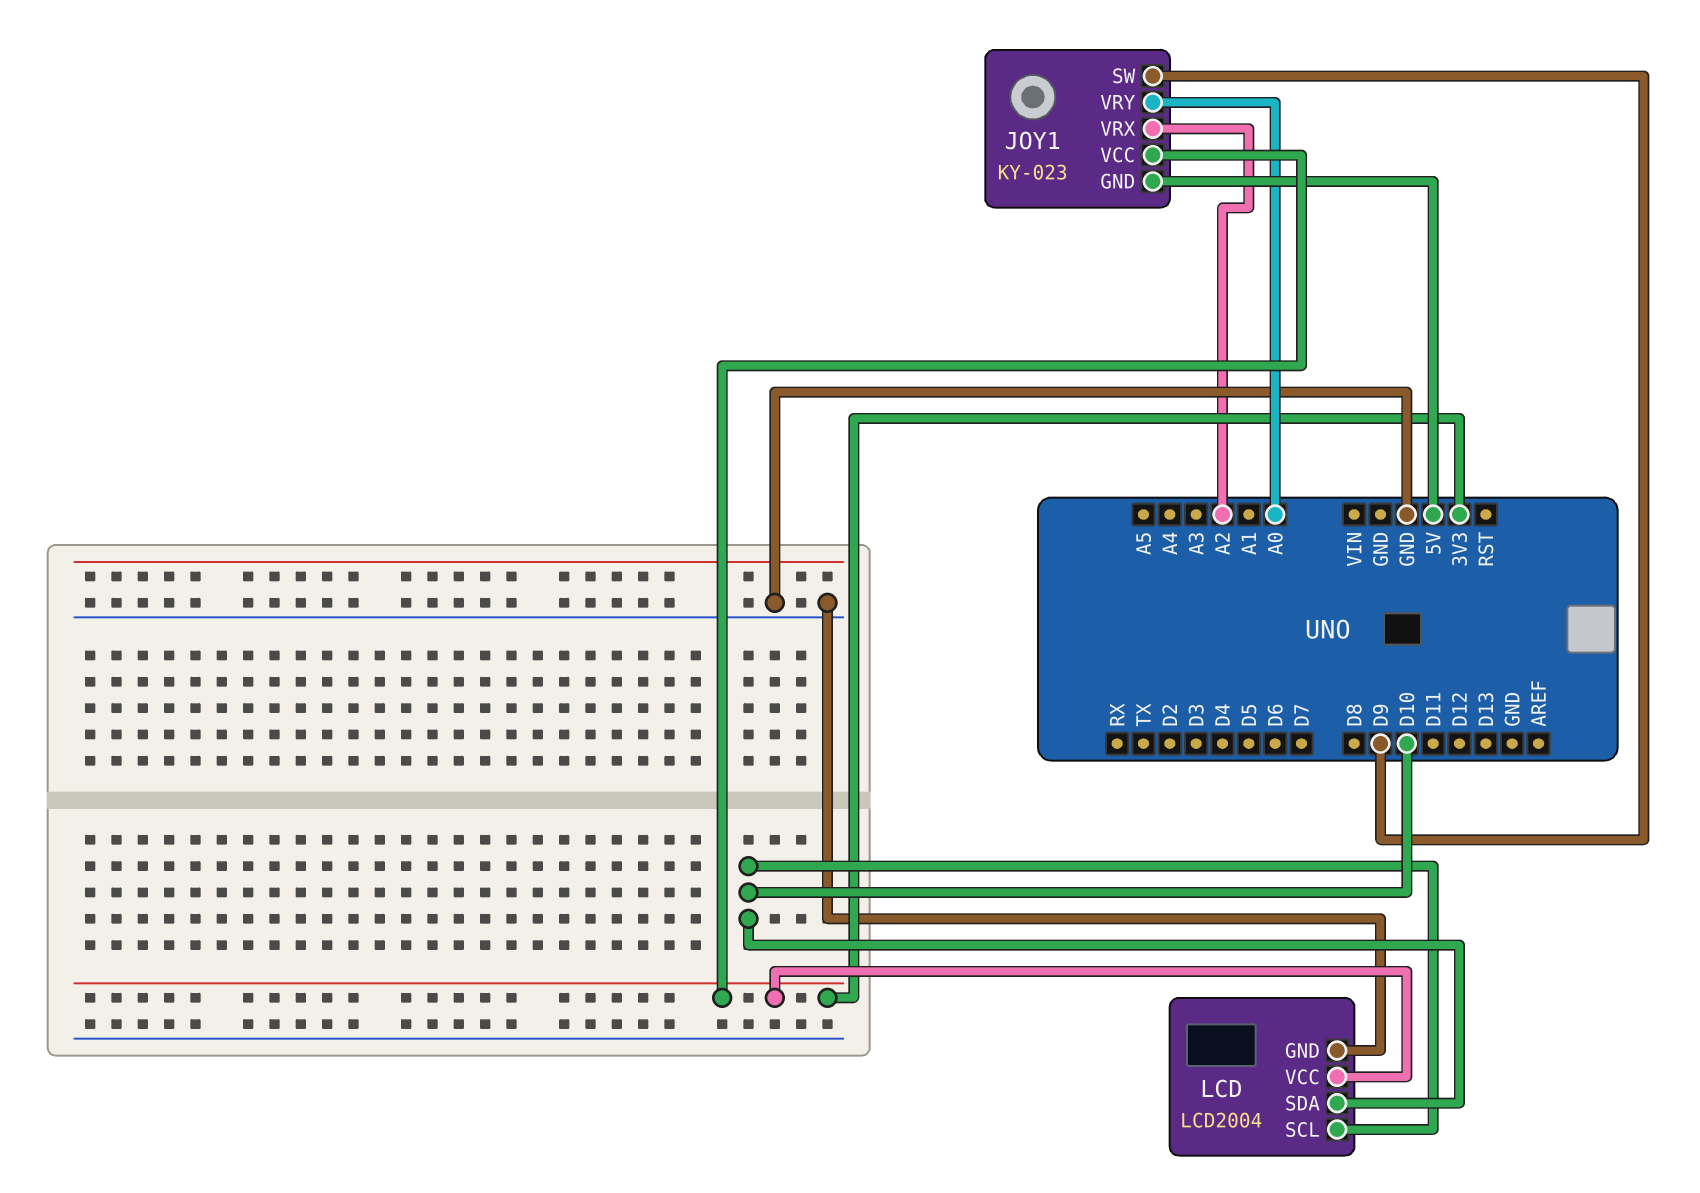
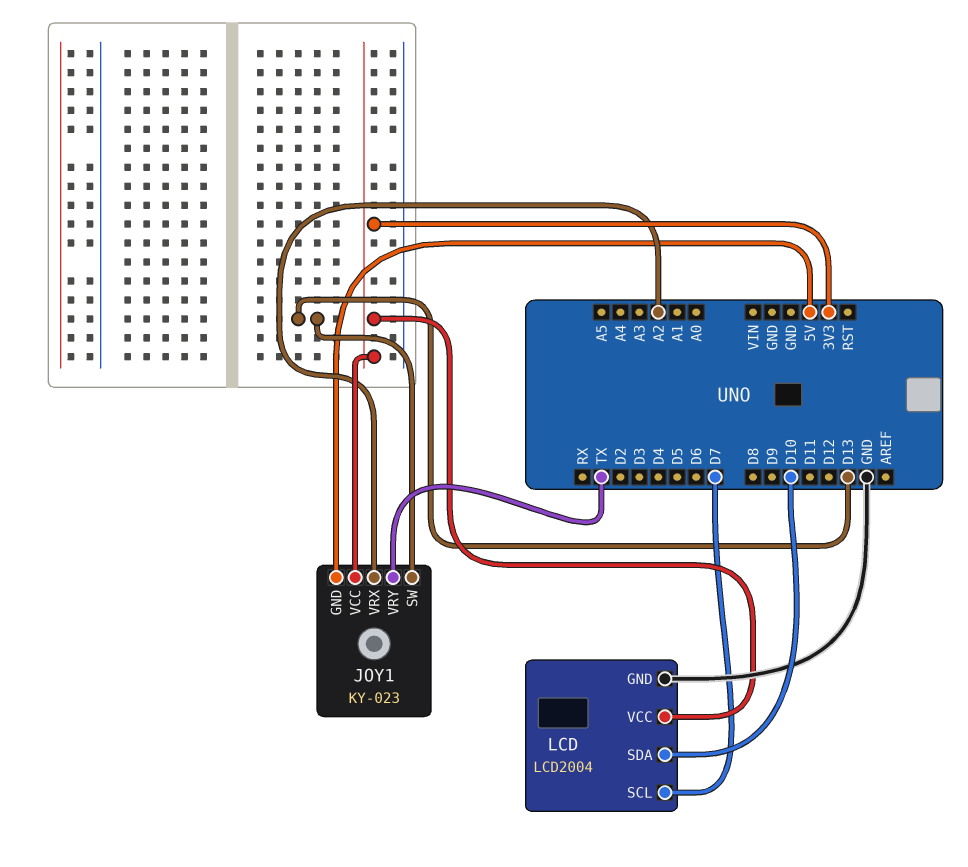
JOY1 pin SW: D9 -> D13
JOY1 pin VRY: A0 -> TX
LCD pin SCL: D10 -> D7

